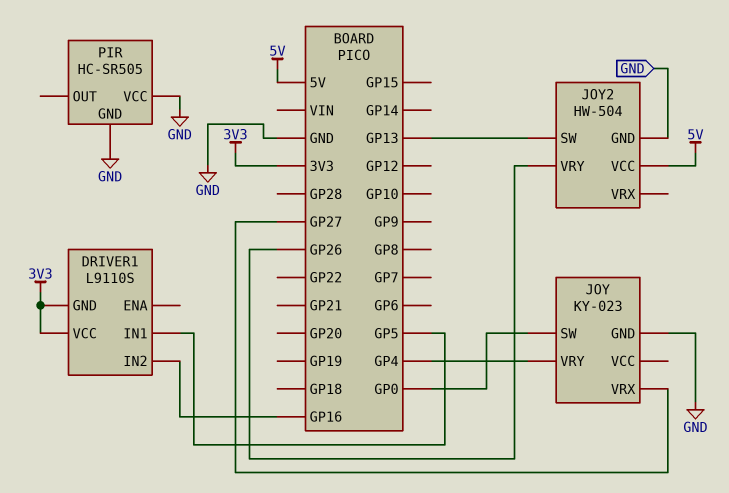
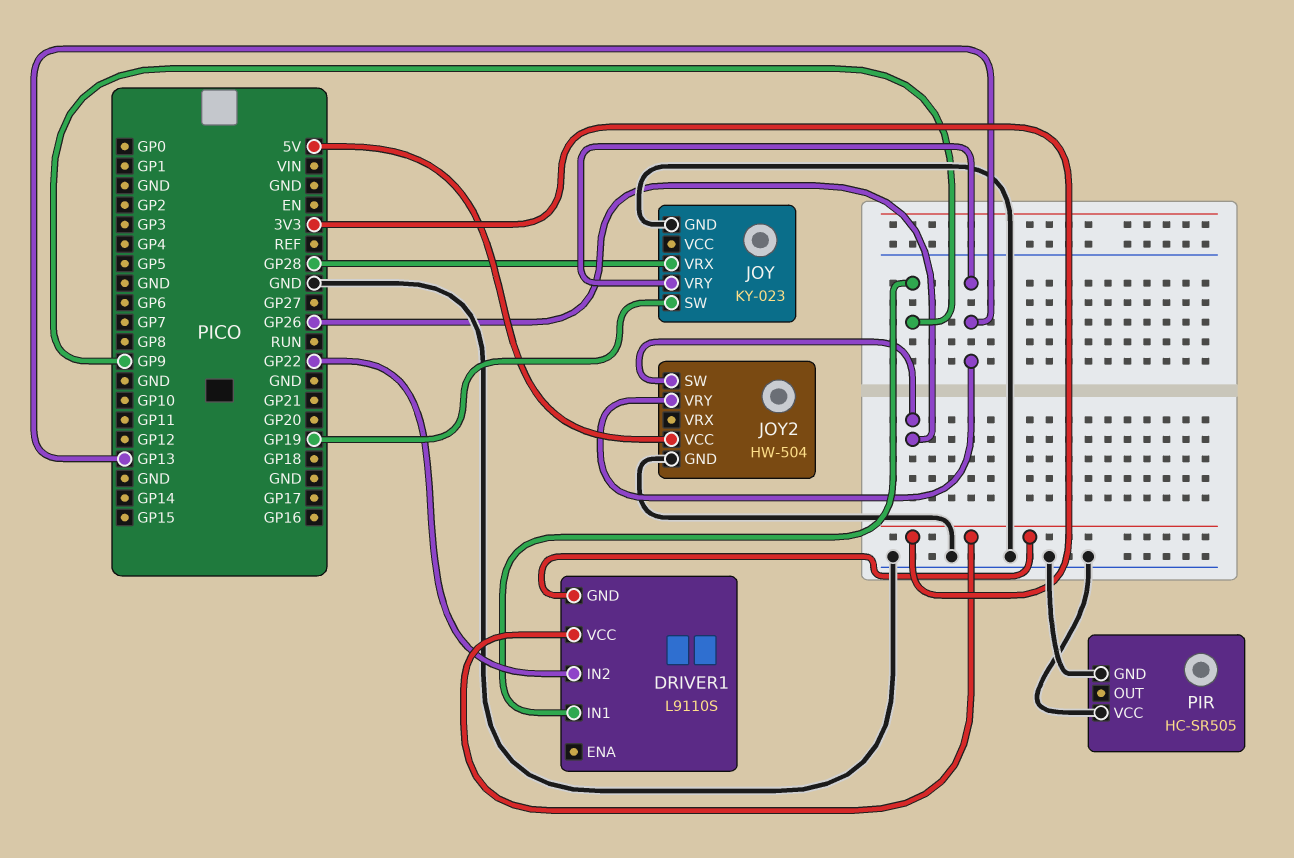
DRIVER1 pin IN1: GP5 -> GP9
DRIVER1 pin IN2: GP16 -> GP22
JOY pin SW: GP0 -> GP19
JOY pin VRX: GP27 -> GP28
JOY pin VRY: GP4 -> GP13
JOY2 pin SW: GP13 -> GP26
JOY2 pin VRY: GP26 -> GP13

